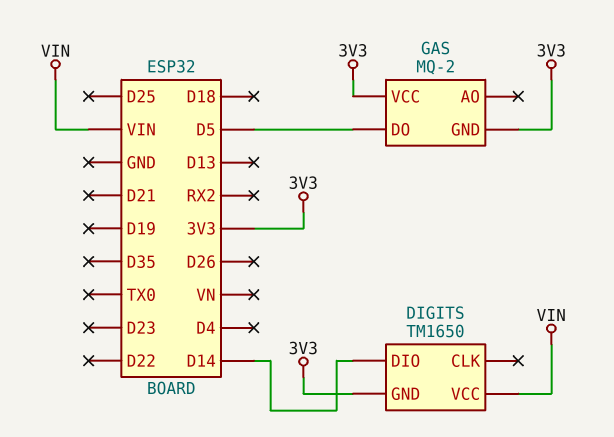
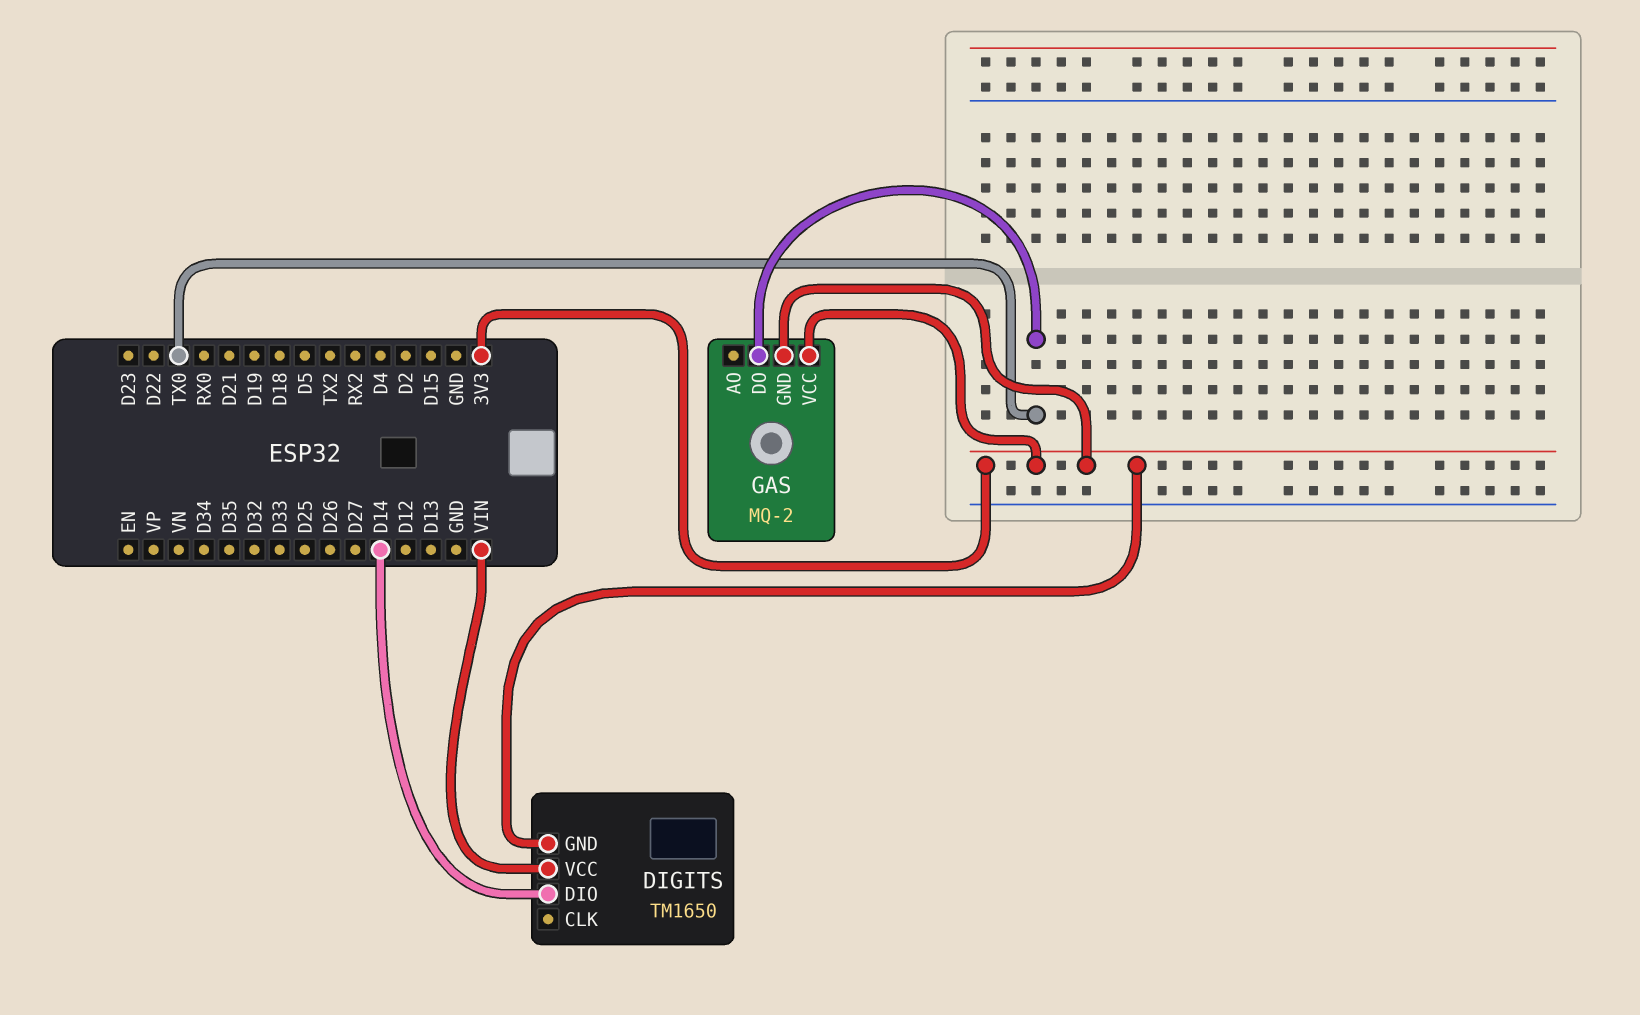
GAS pin DO: D5 -> TX0

